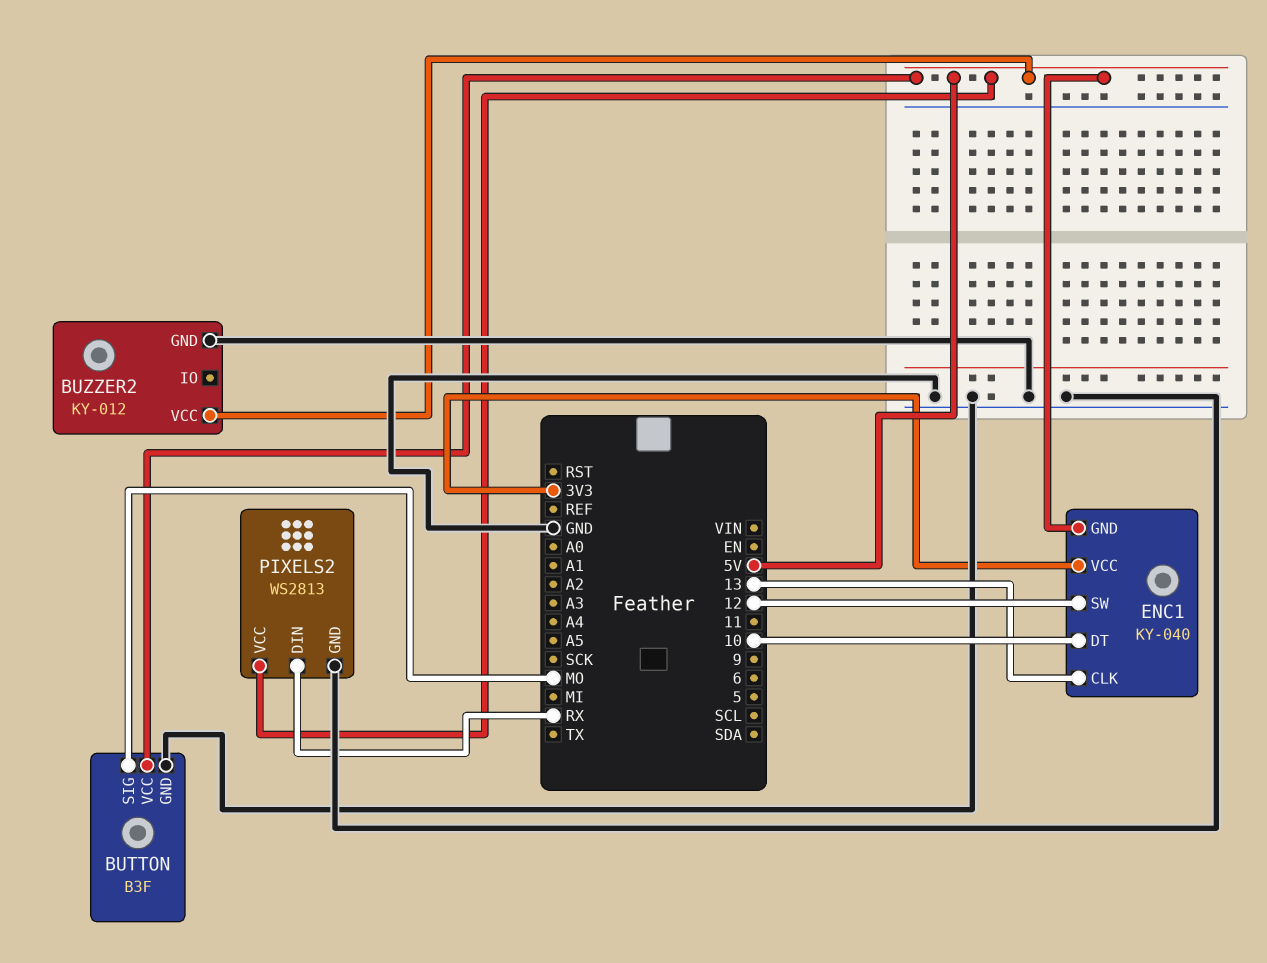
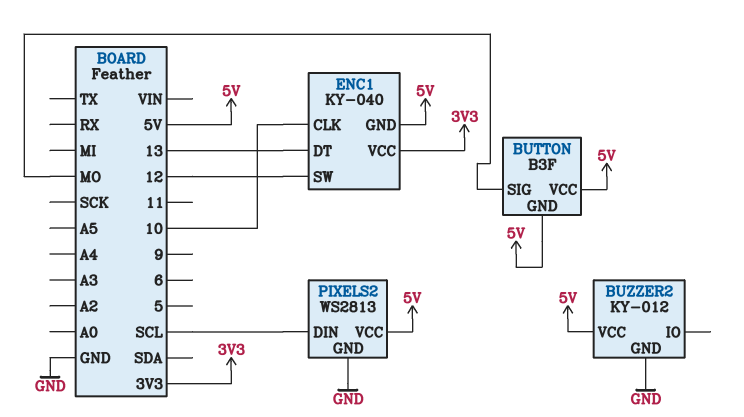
BUTTON pin GND: GND -> 5V
ENC1 pin CLK: 13 -> 10
ENC1 pin DT: 10 -> 13
PIXELS2 pin DIN: RX -> SCL

